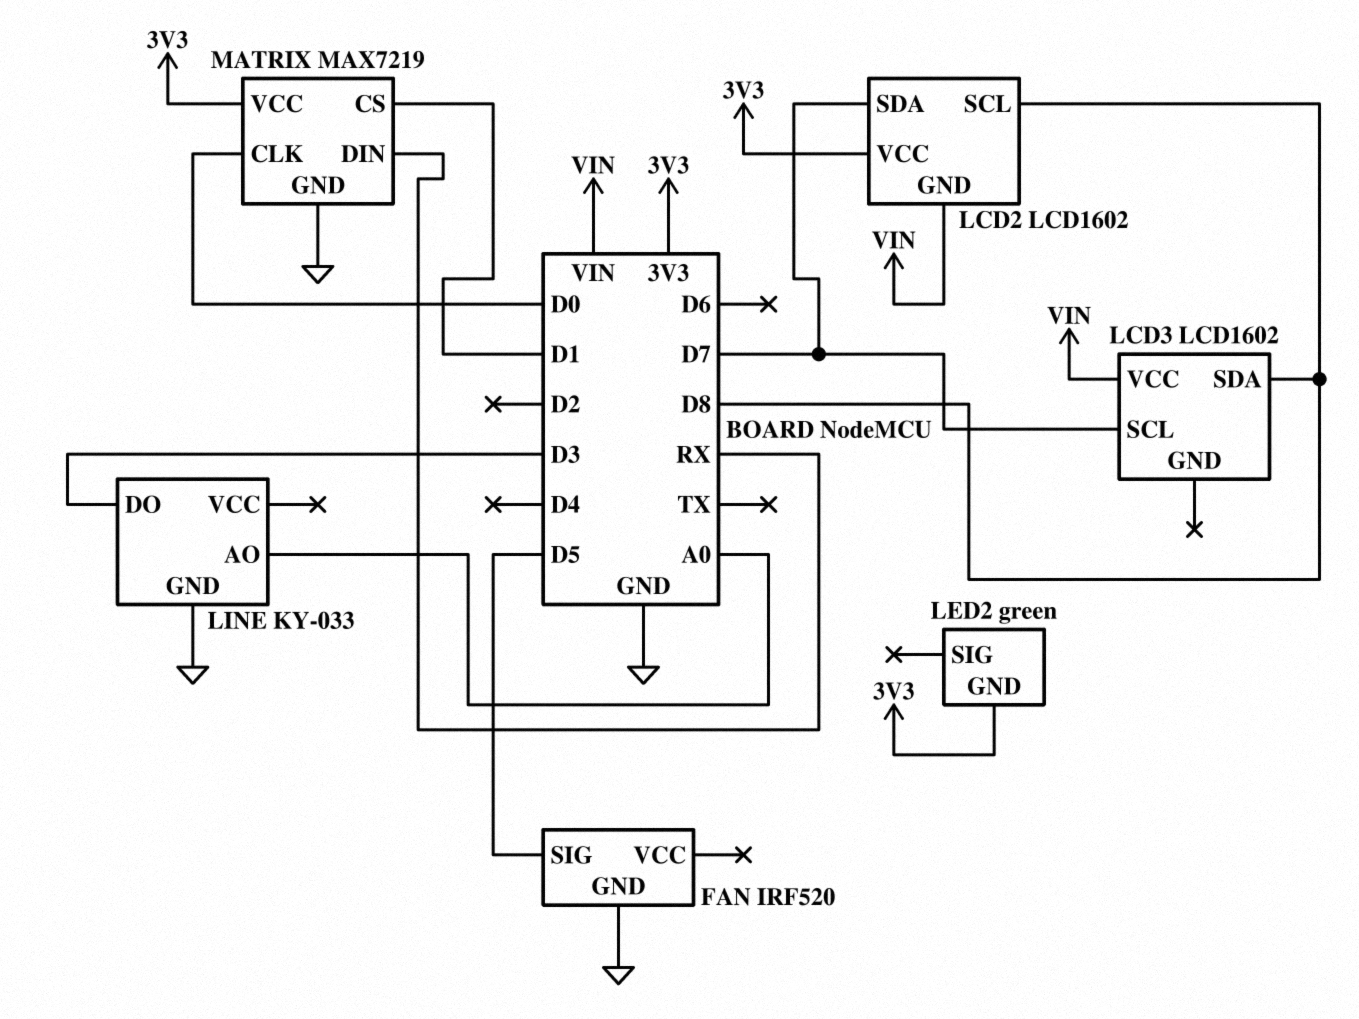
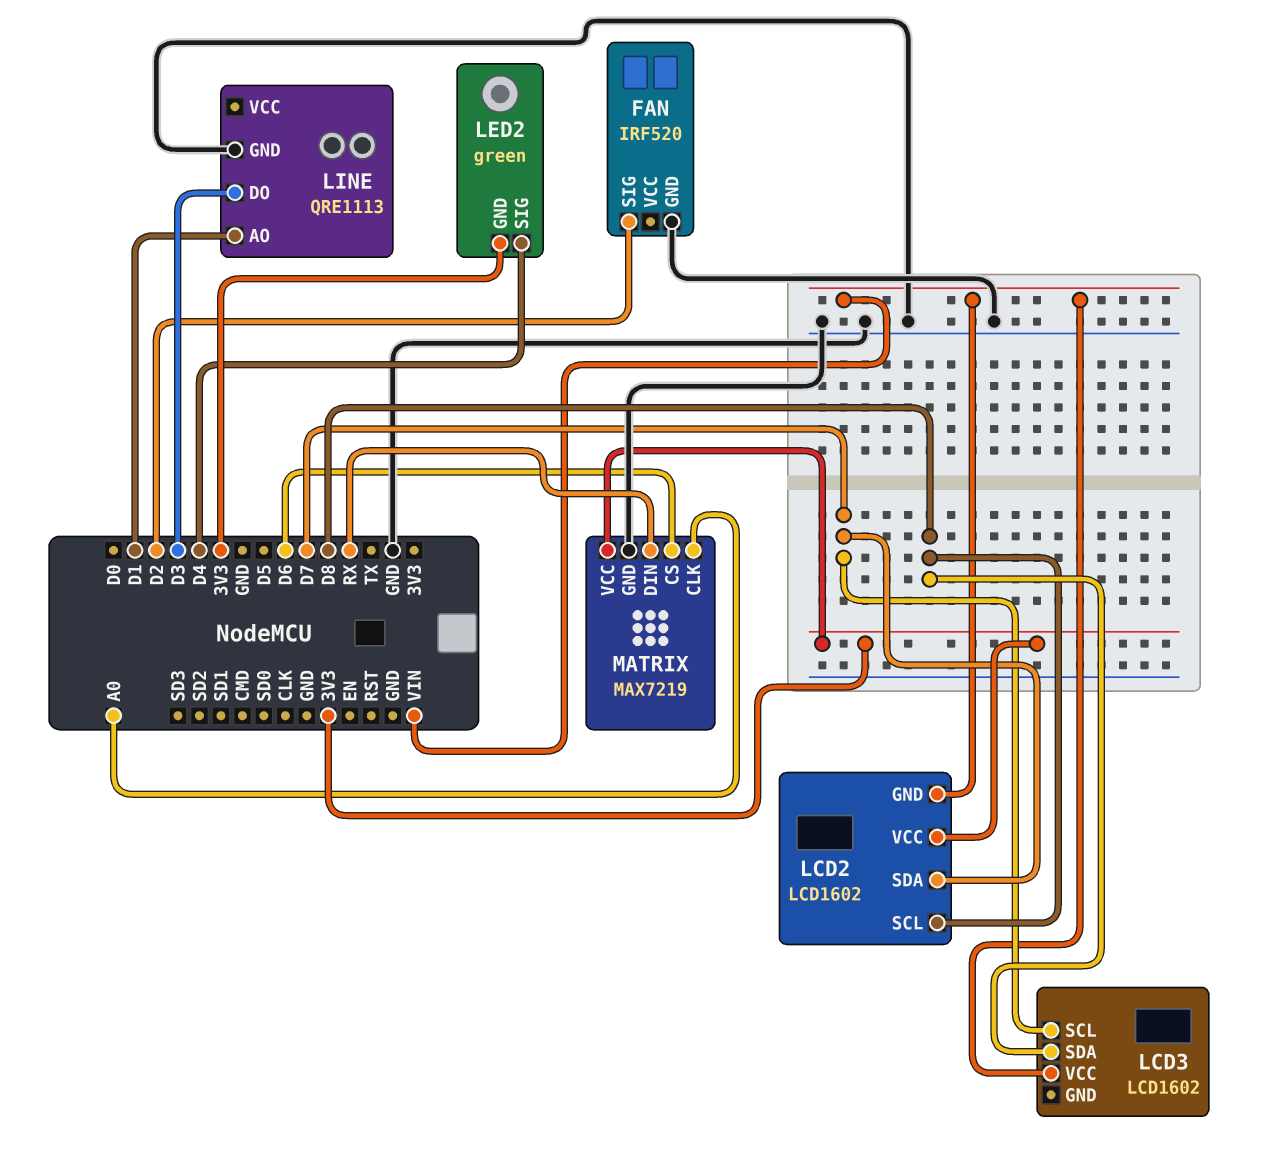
FAN pin SIG: D5 -> D2
LED2 pin SIG: none -> D4
LINE: KY-033 -> QRE1113
LINE pin AO: A0 -> D1
MATRIX pin CLK: D0 -> A0
MATRIX pin CS: D1 -> D6

